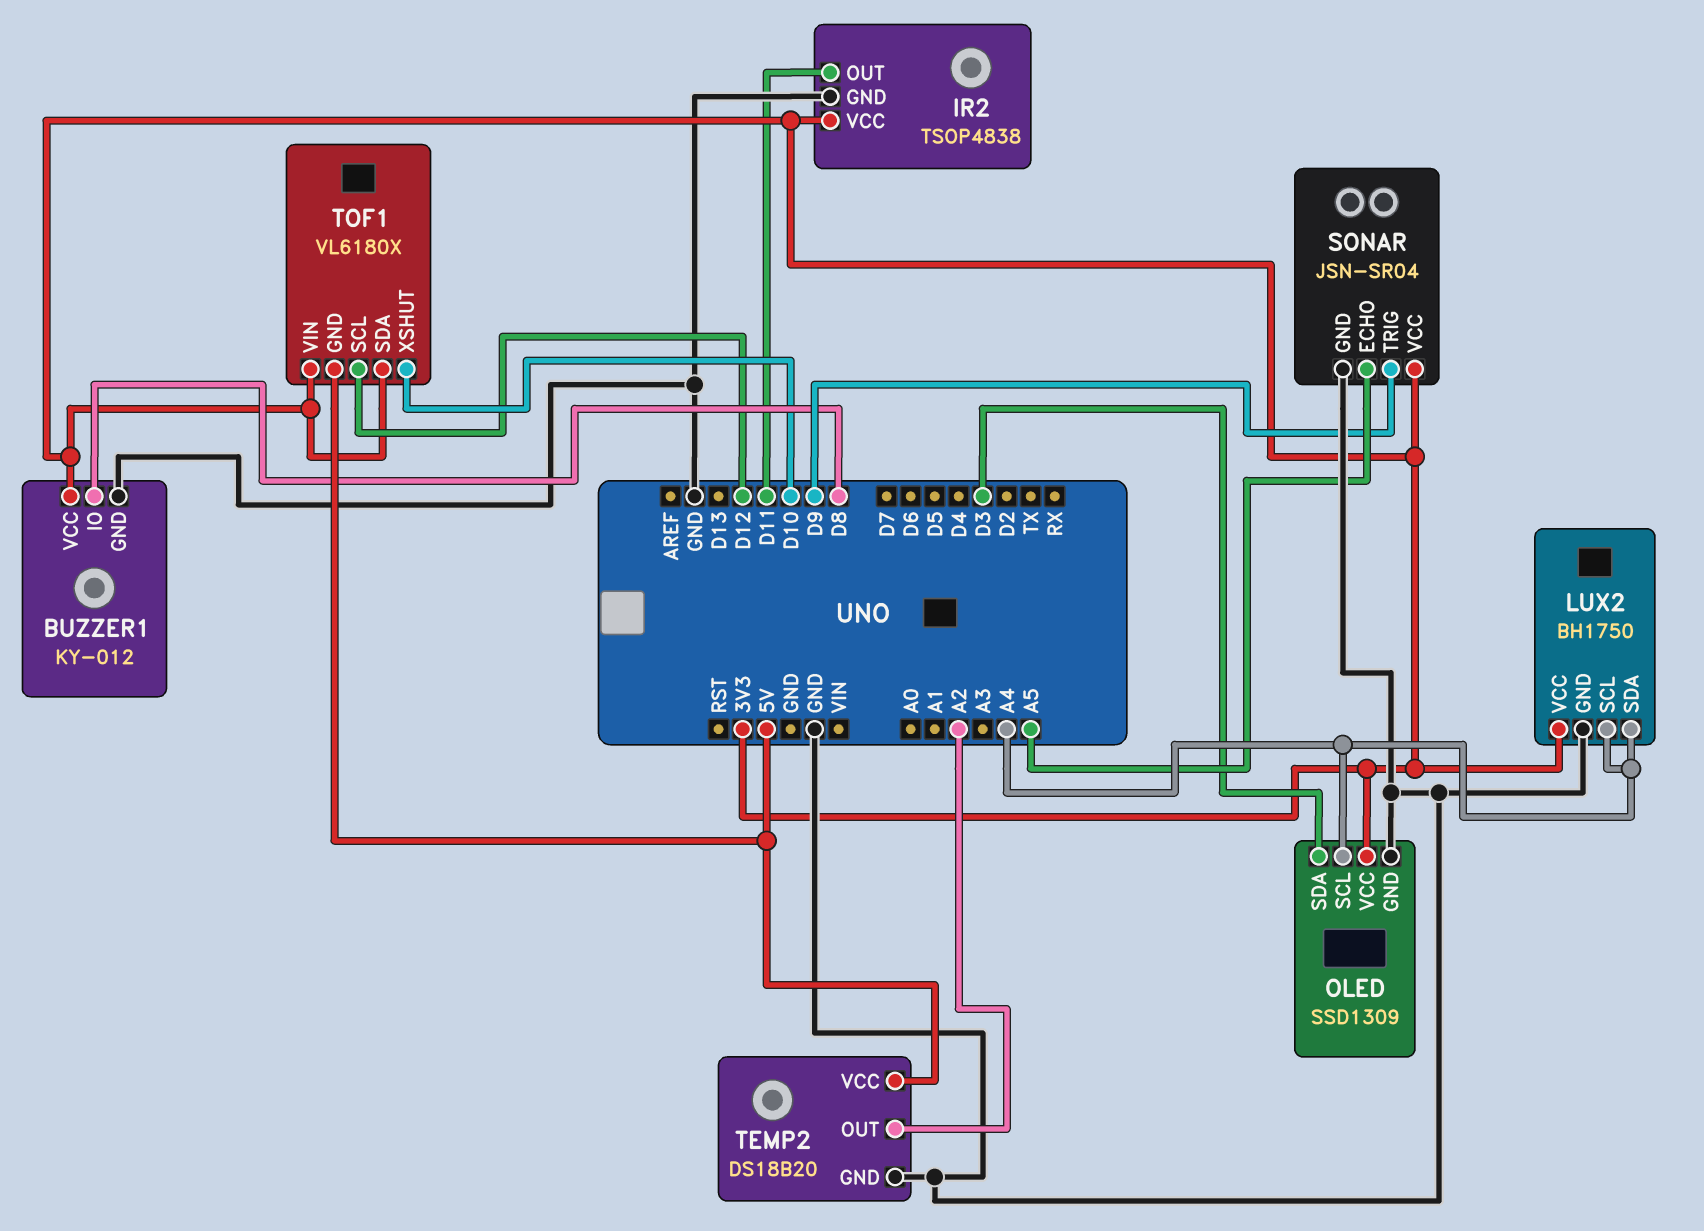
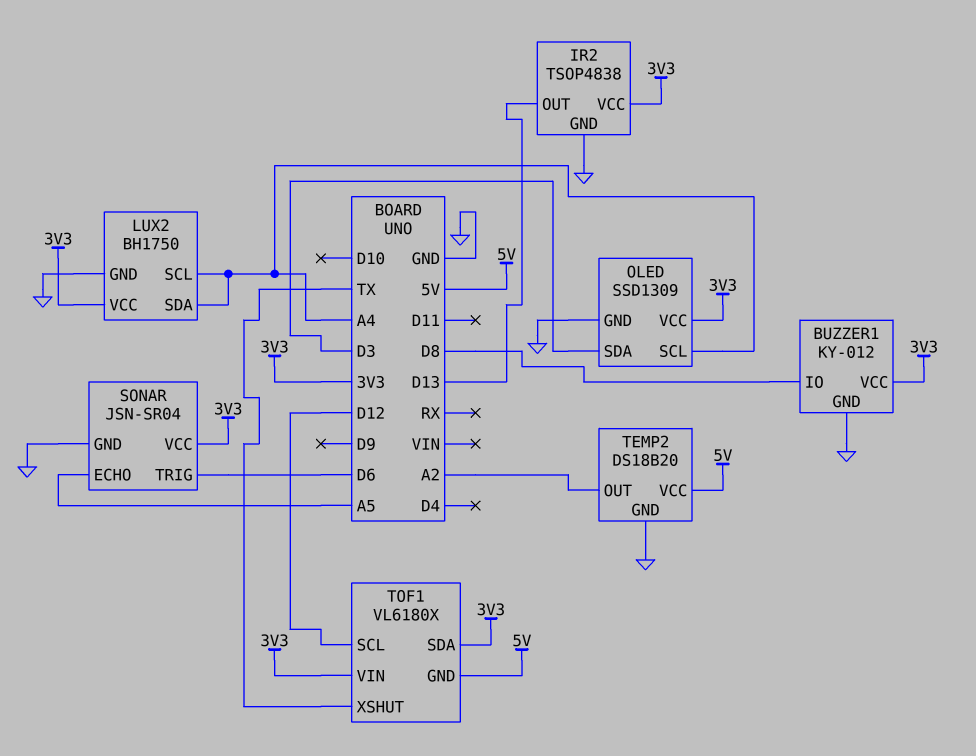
IR2 pin OUT: D11 -> D13
SONAR pin TRIG: D9 -> D6
TOF1 pin XSHUT: D10 -> TX

